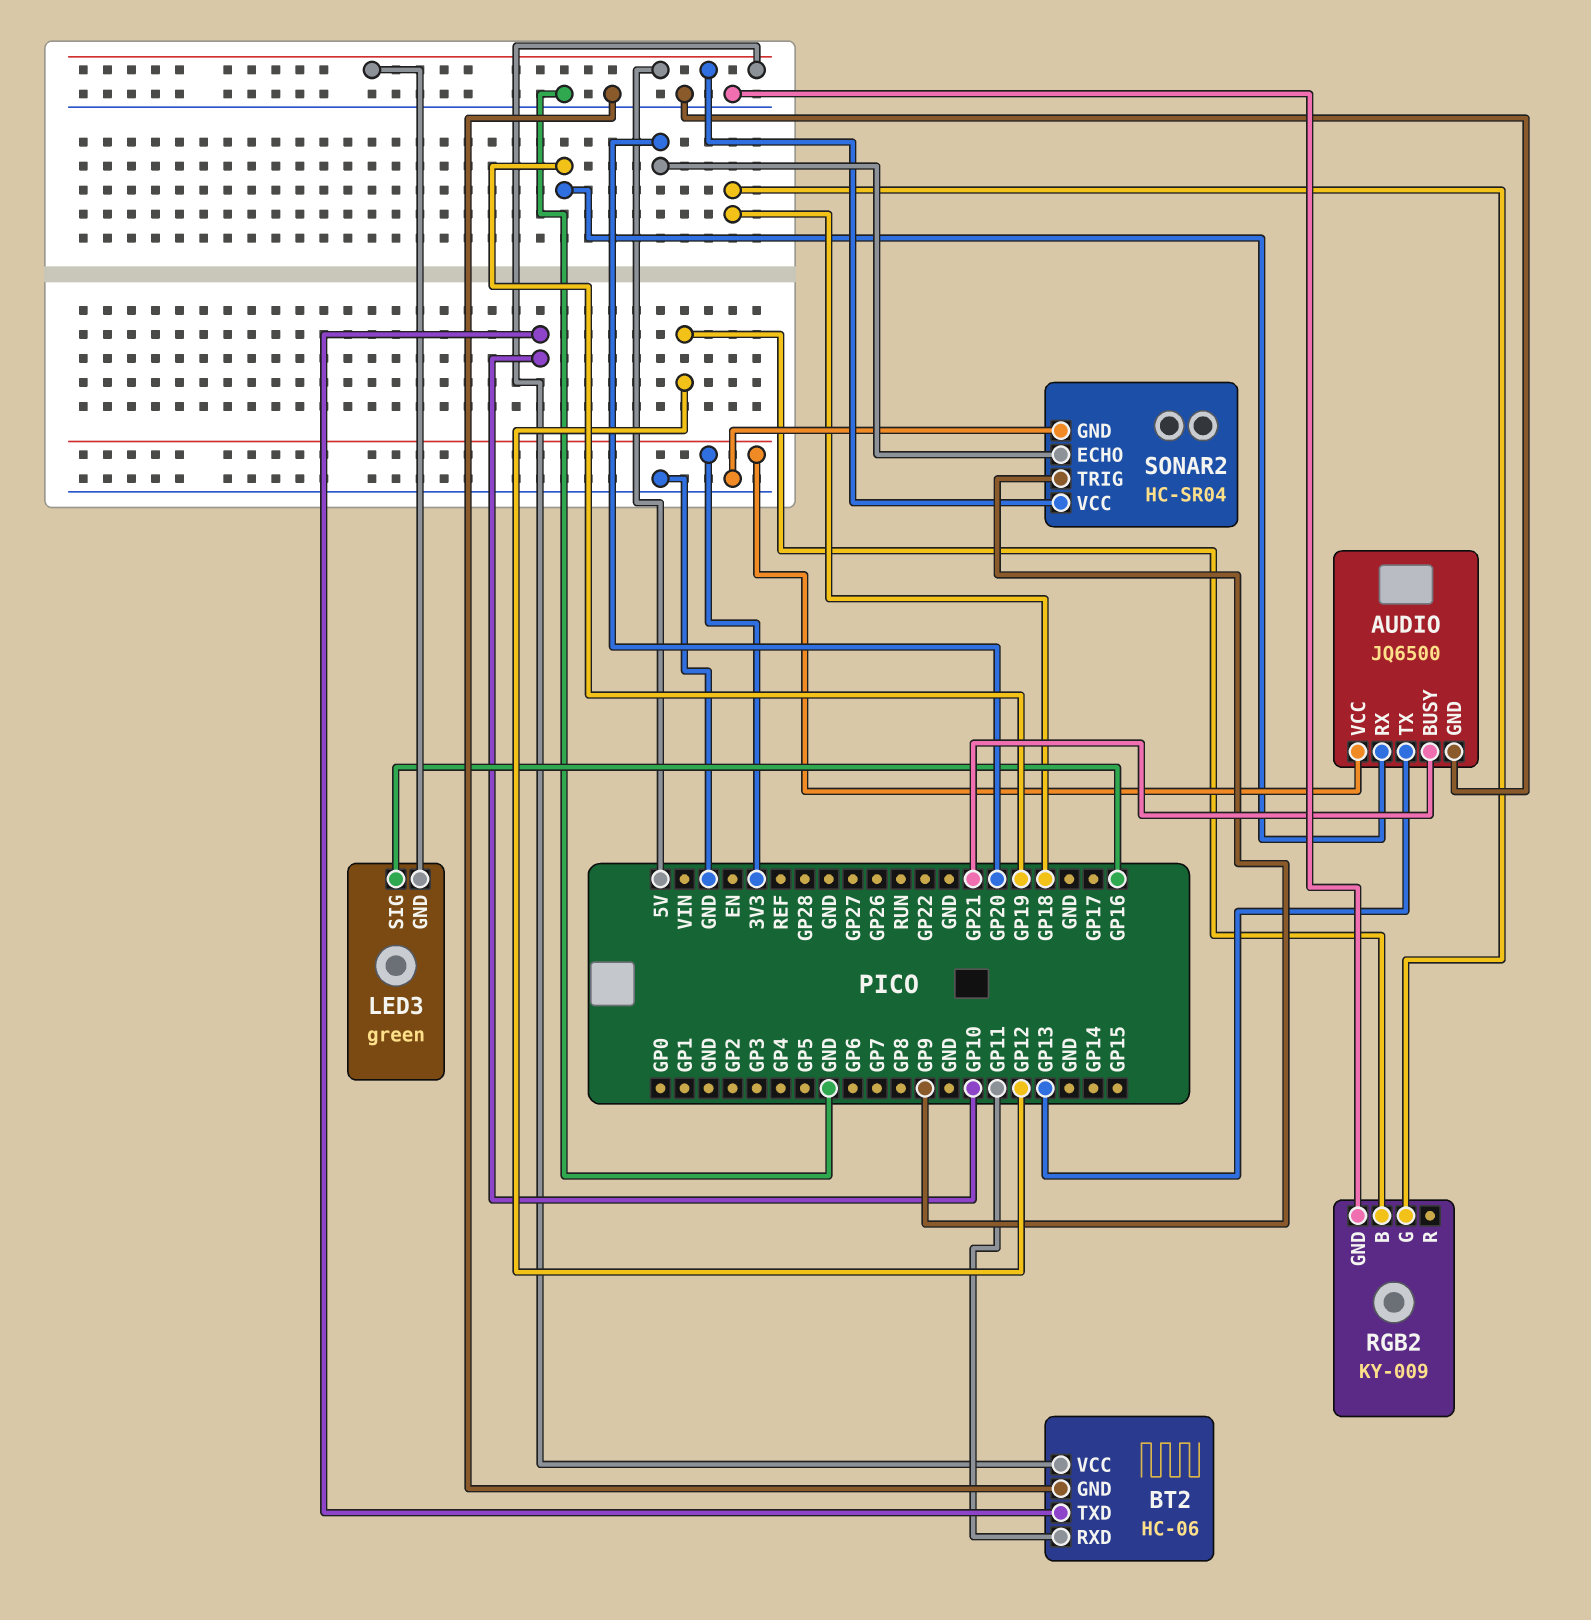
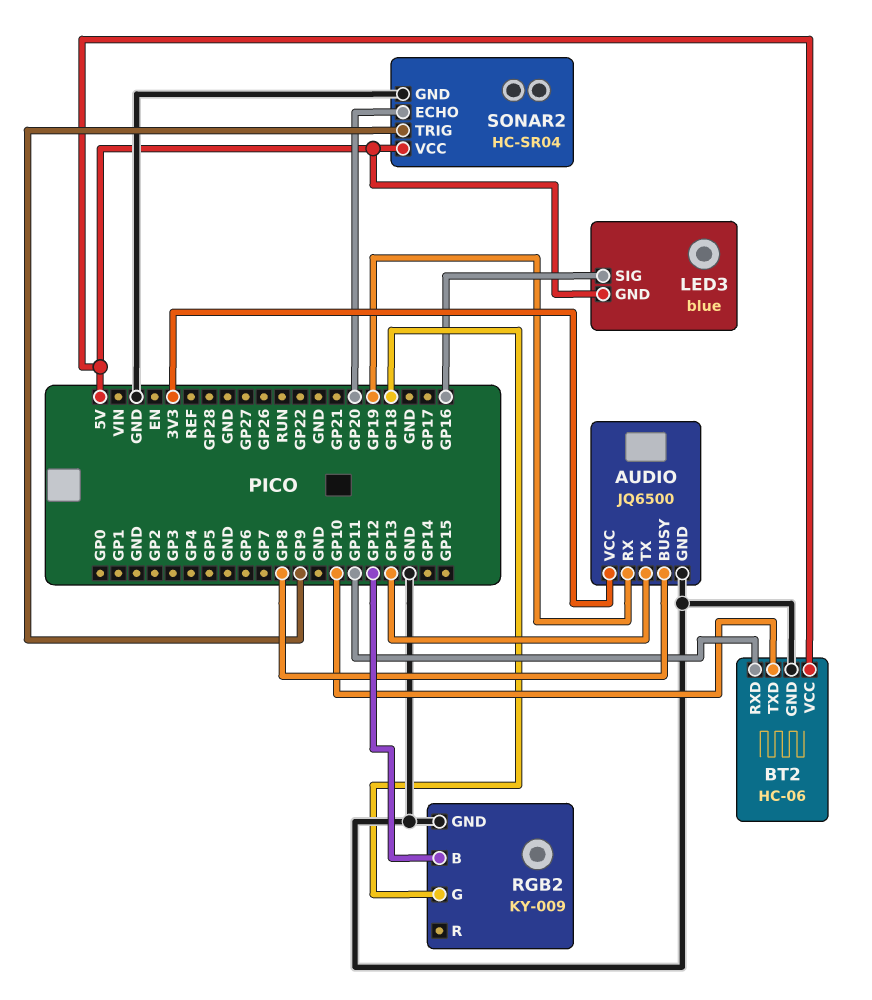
AUDIO pin BUSY: GP21 -> GP8
LED3: green -> blue

